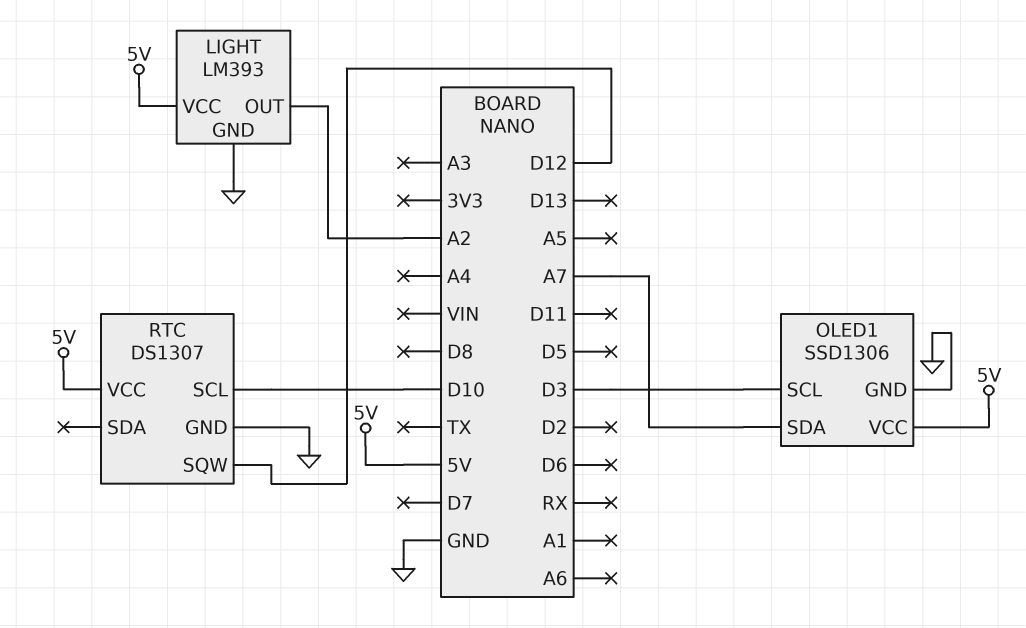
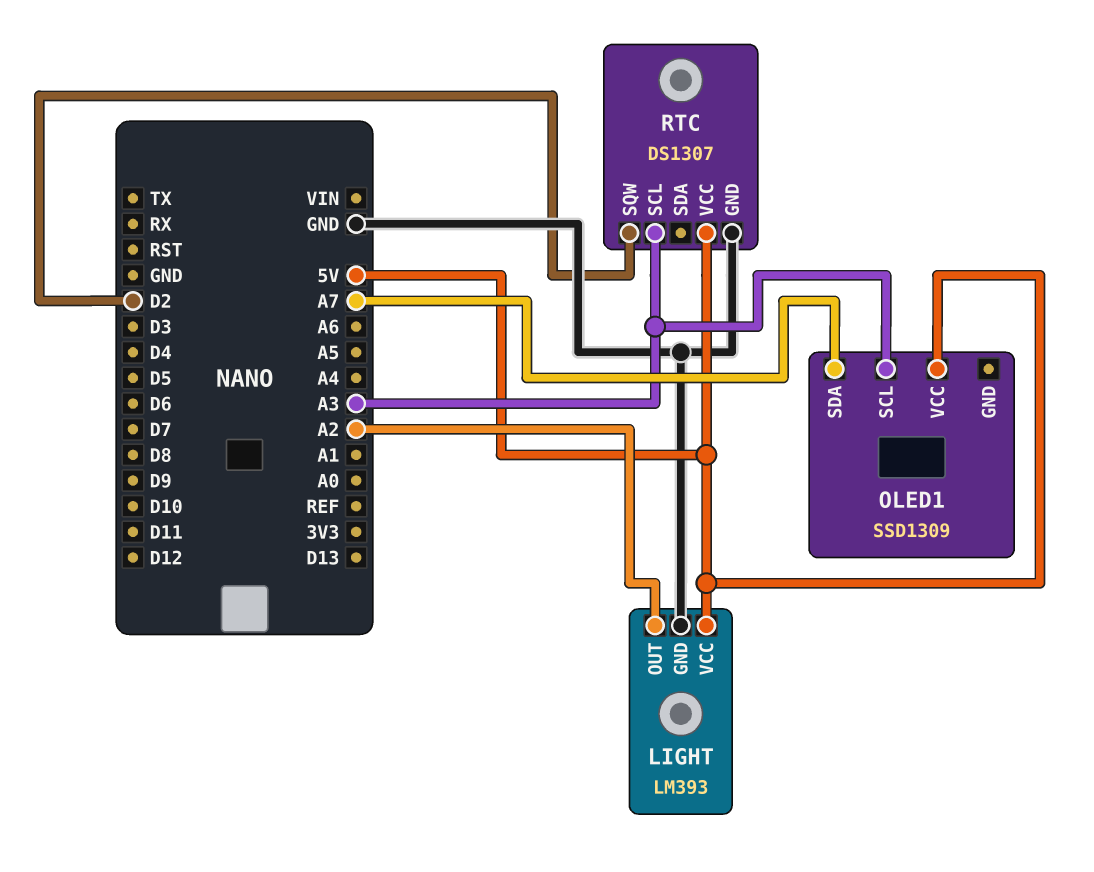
OLED1: SSD1306 -> SSD1309
OLED1 pin GND: GND -> none
OLED1 pin SCL: D3 -> A3
RTC pin SCL: D10 -> A3
RTC pin SQW: D12 -> D2

